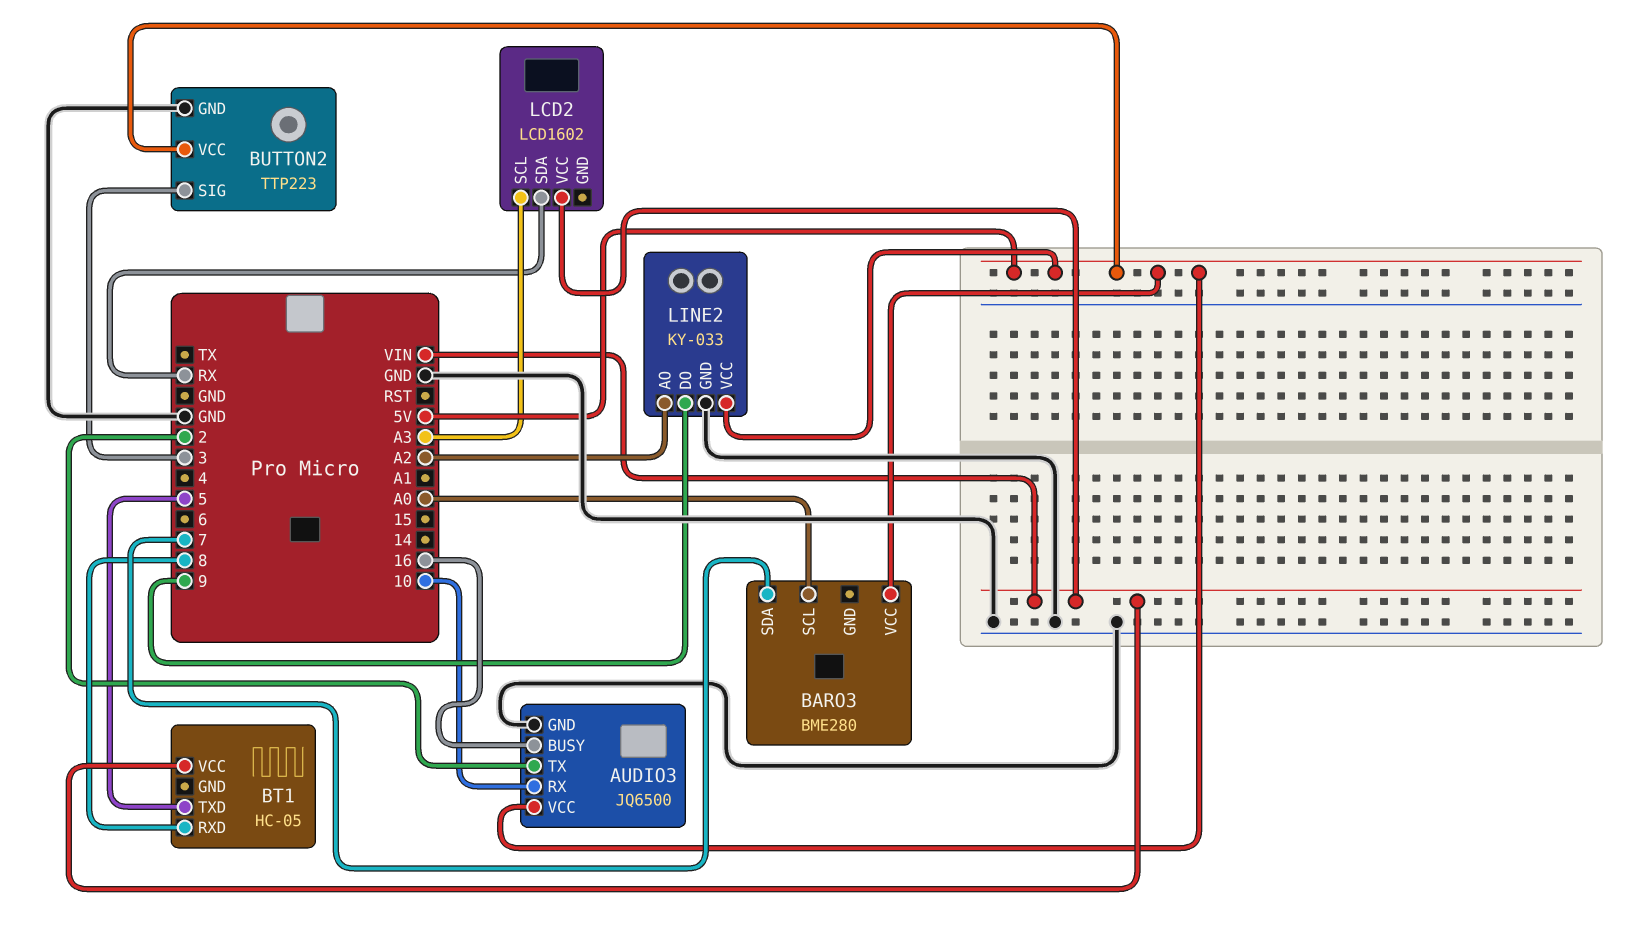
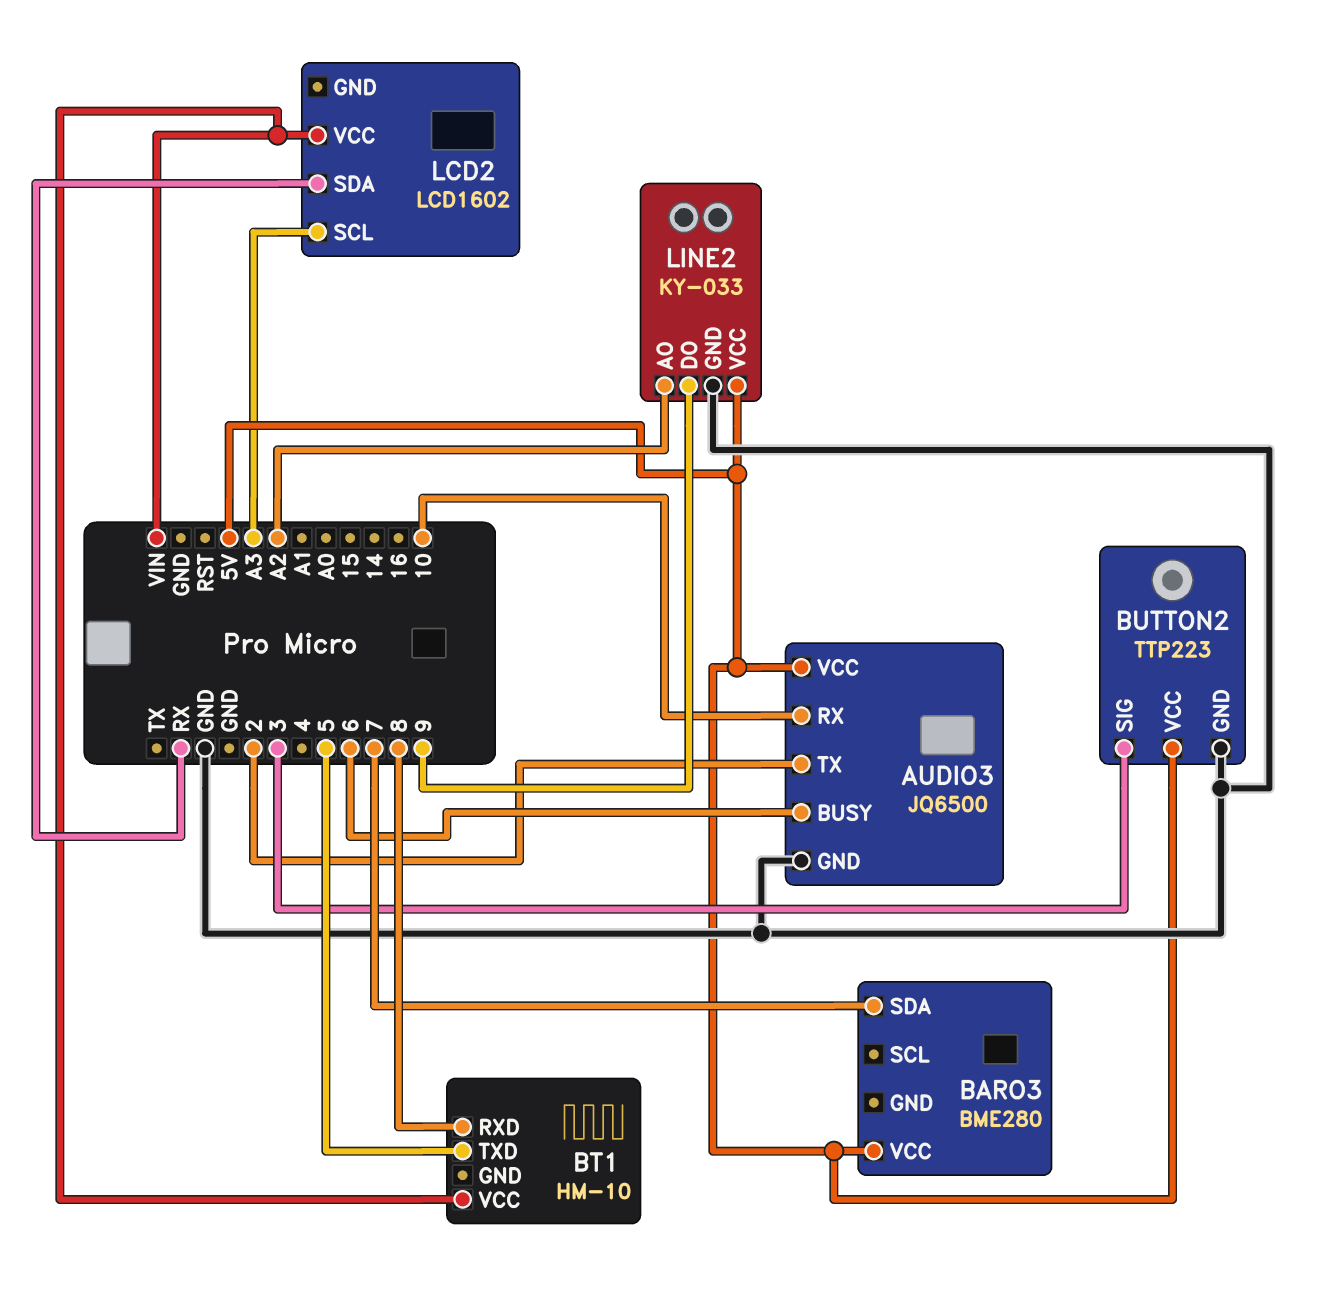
AUDIO3 pin BUSY: 16 -> 6
BARO3 pin SCL: A0 -> none
BT1: HC-05 -> HM-10

